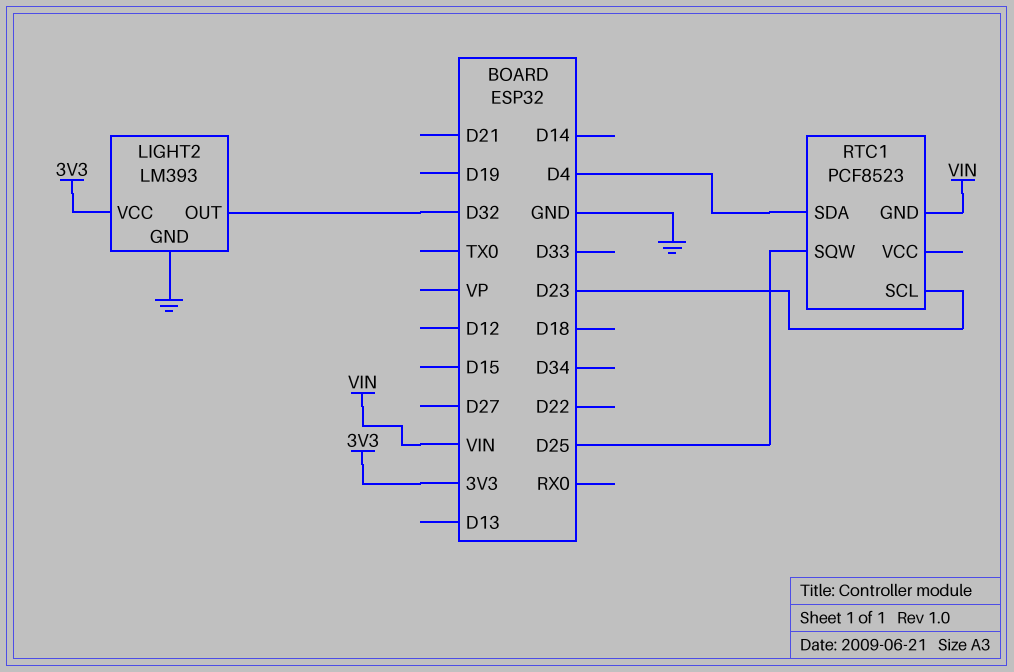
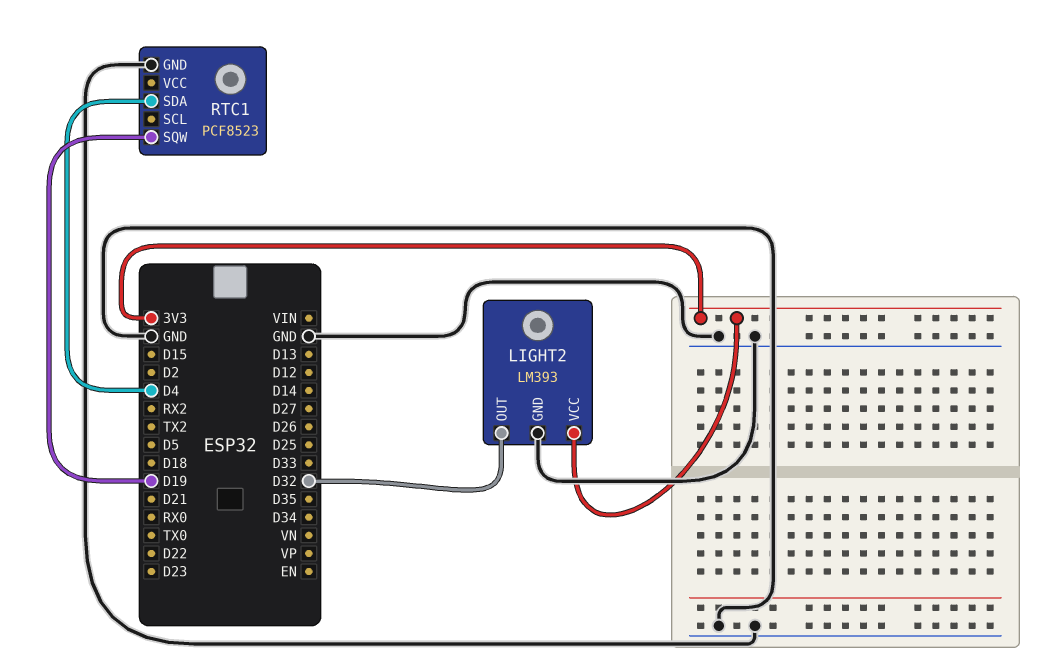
RTC1 pin GND: VIN -> GND
RTC1 pin SCL: D23 -> none
RTC1 pin SQW: D25 -> D19

